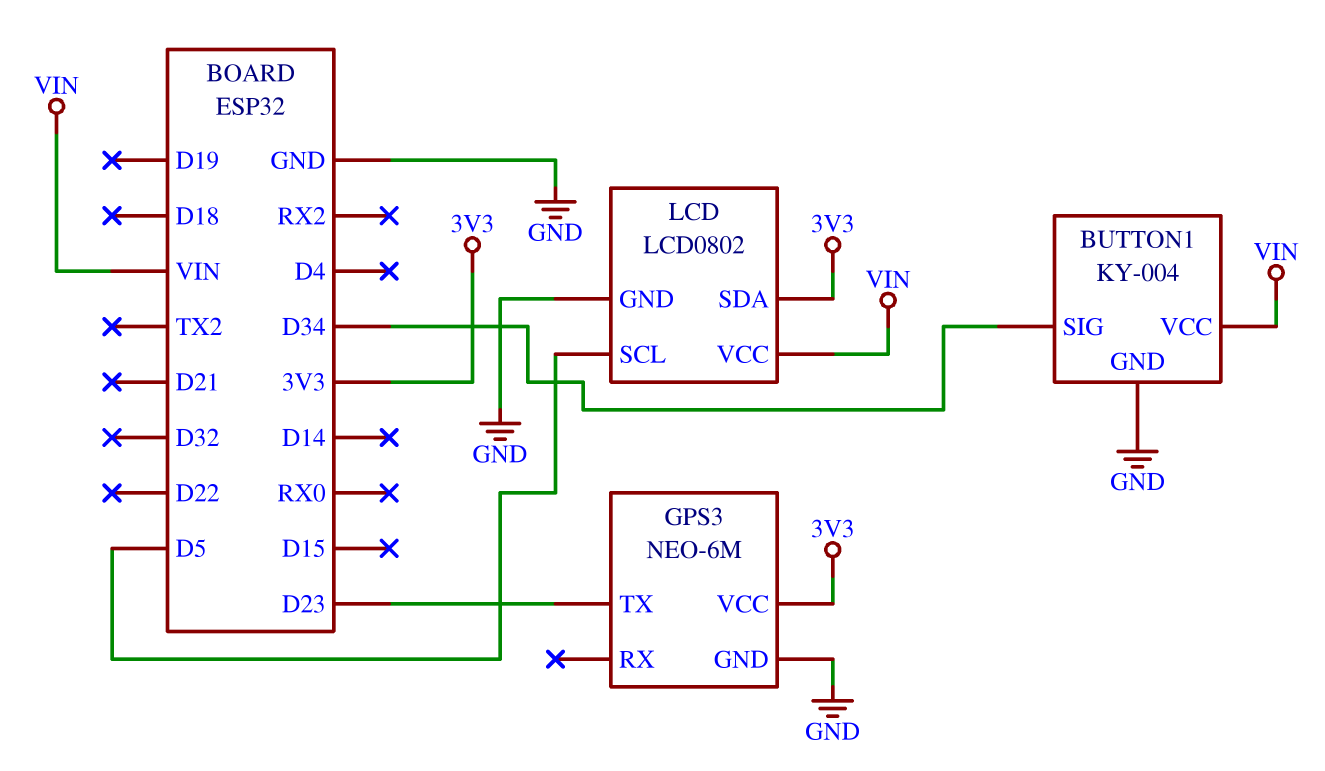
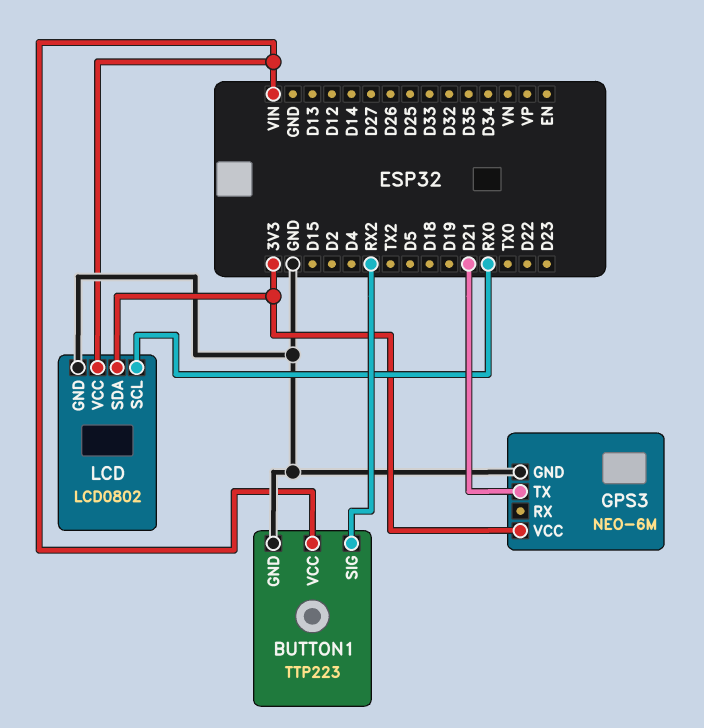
BUTTON1: KY-004 -> TTP223
BUTTON1 pin SIG: D34 -> RX2
GPS3 pin TX: D23 -> D21
LCD pin SCL: D5 -> RX0

